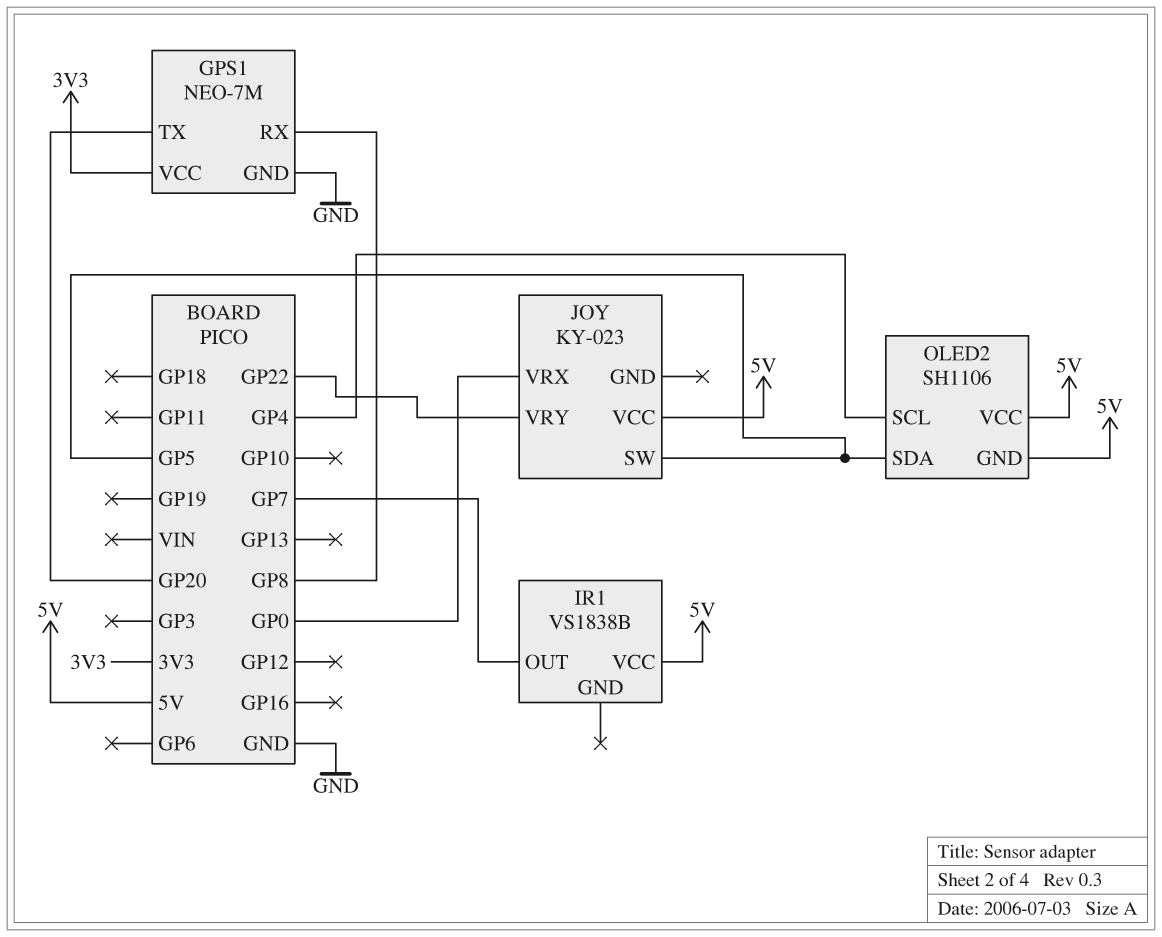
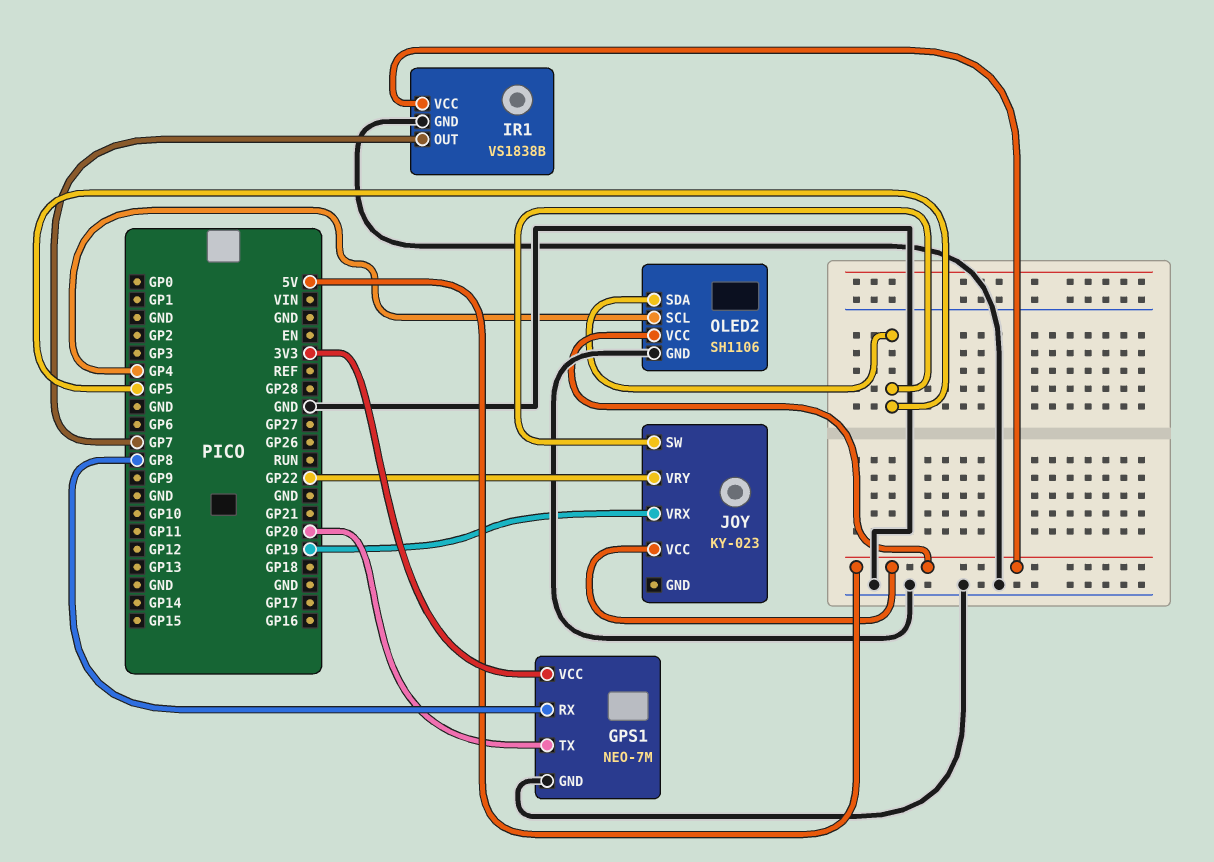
IR1 pin GND: none -> GND
JOY pin VRX: GP0 -> GP19
OLED2 pin GND: 5V -> GND

